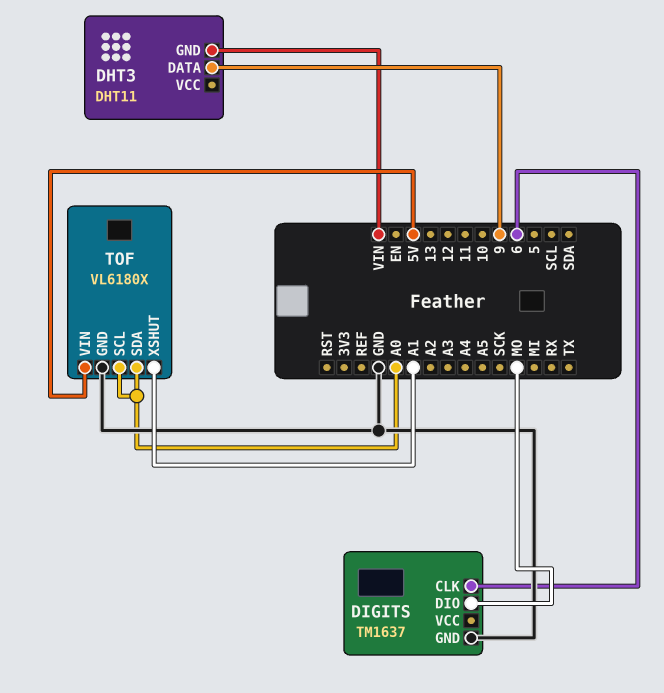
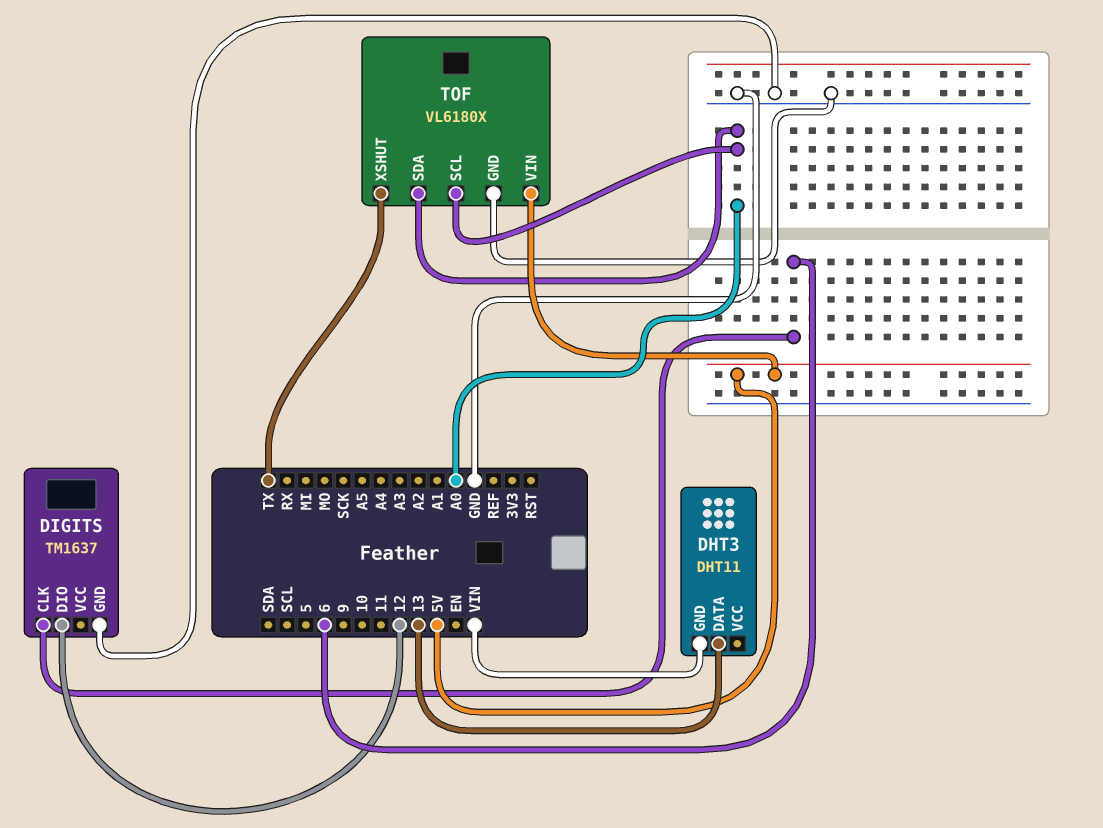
DHT3 pin DATA: 9 -> 13
DIGITS pin DIO: MO -> 12
TOF pin XSHUT: A1 -> TX

